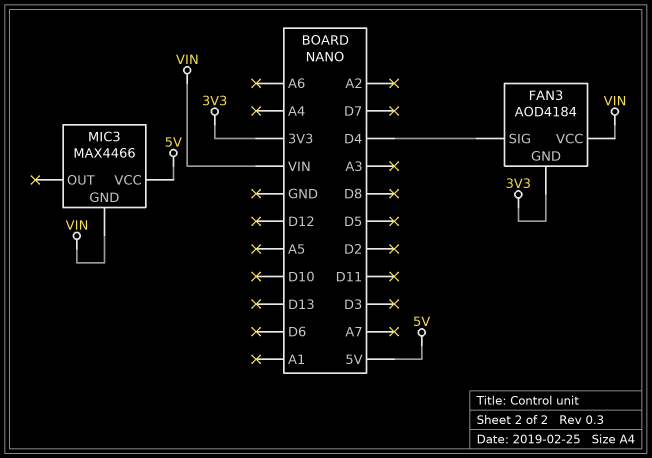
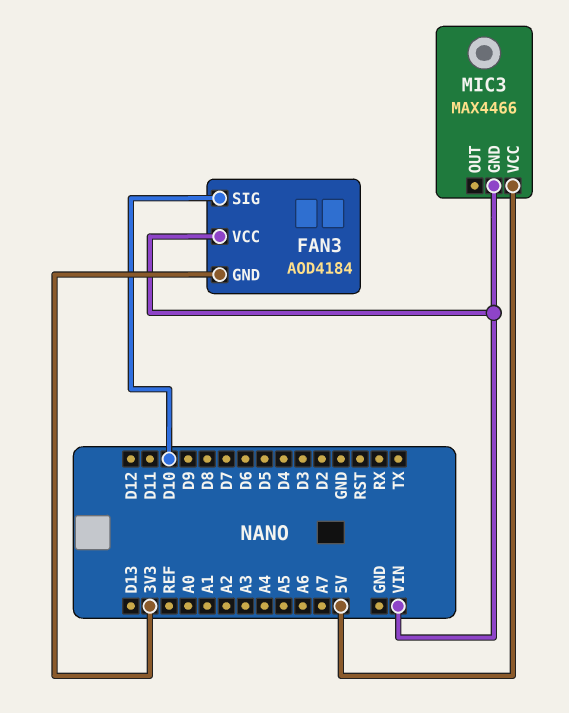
FAN3 pin SIG: D4 -> D10

